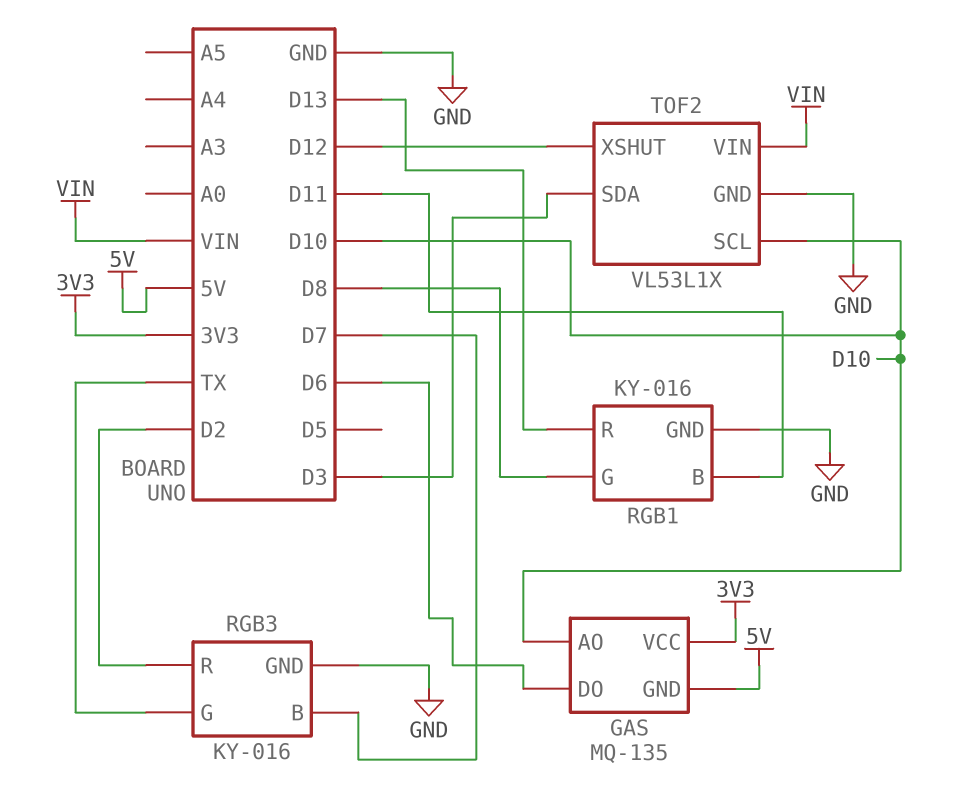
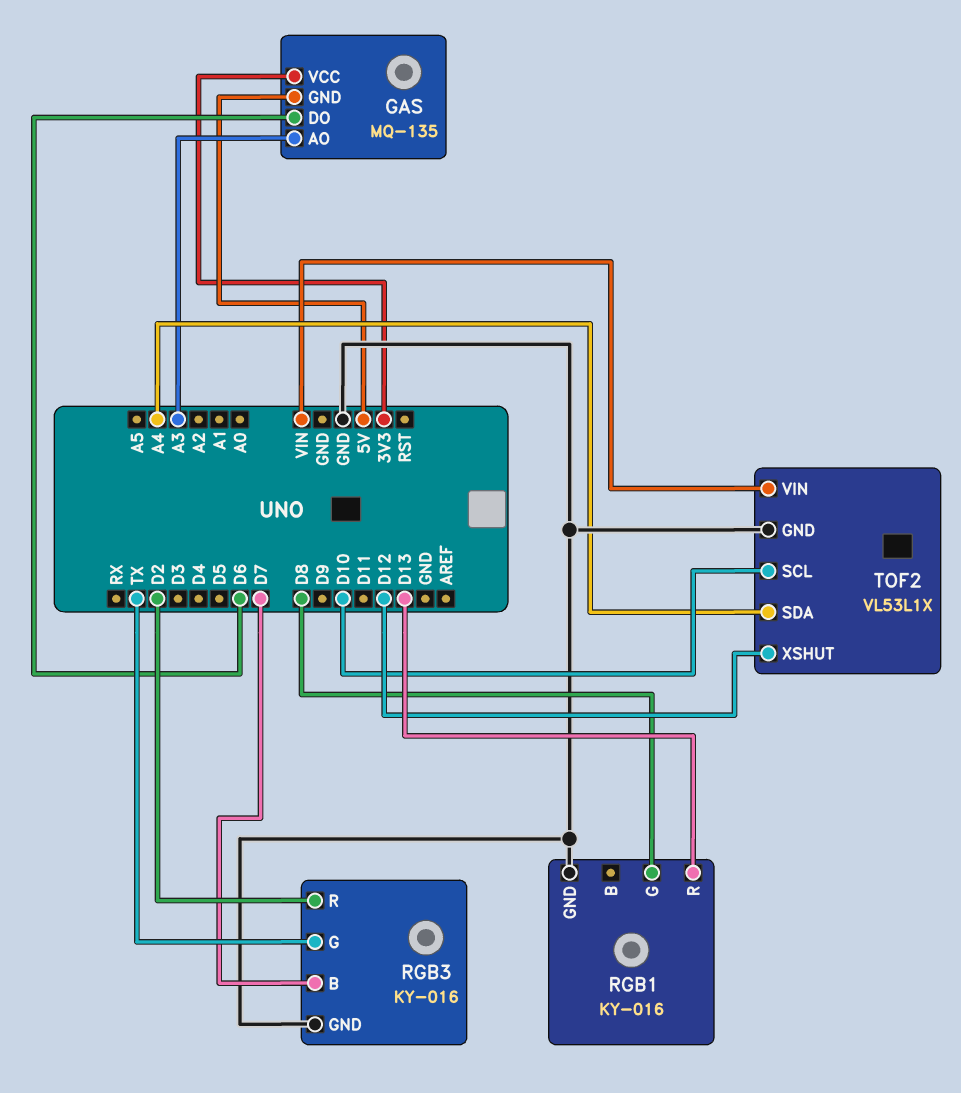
GAS pin AO: D10 -> A3
RGB1 pin B: D11 -> none
TOF2 pin SDA: D3 -> A4

